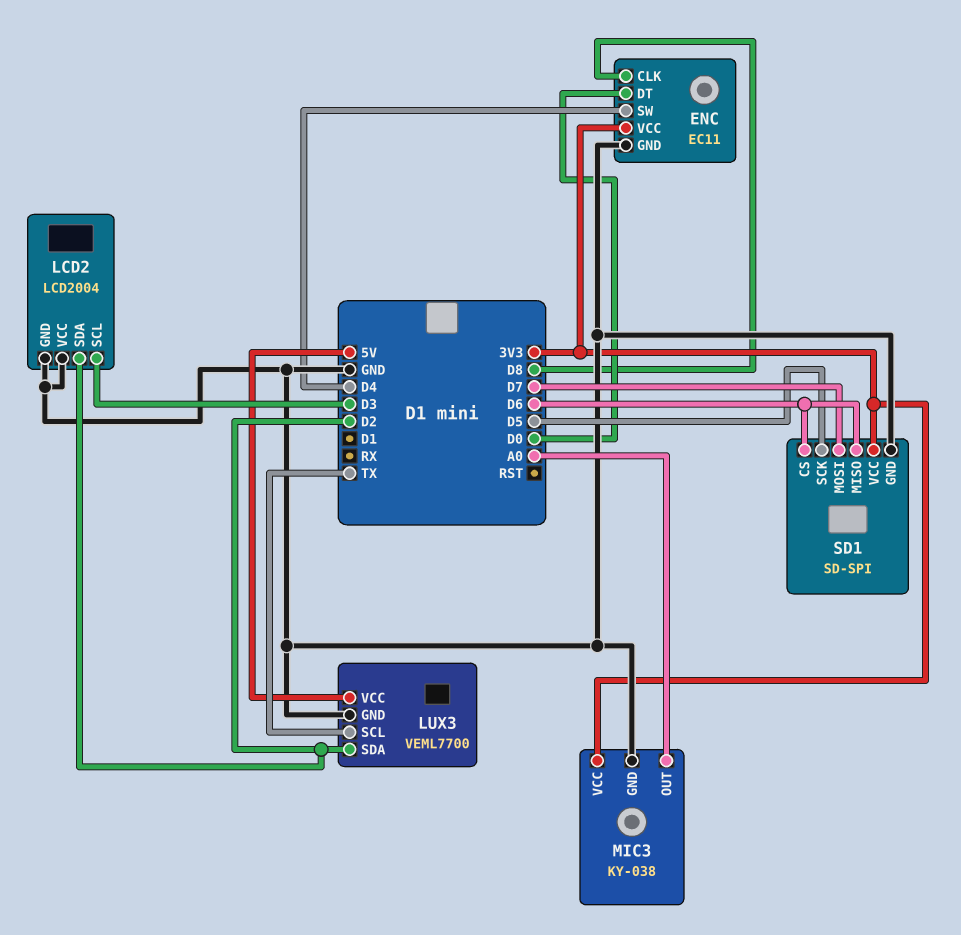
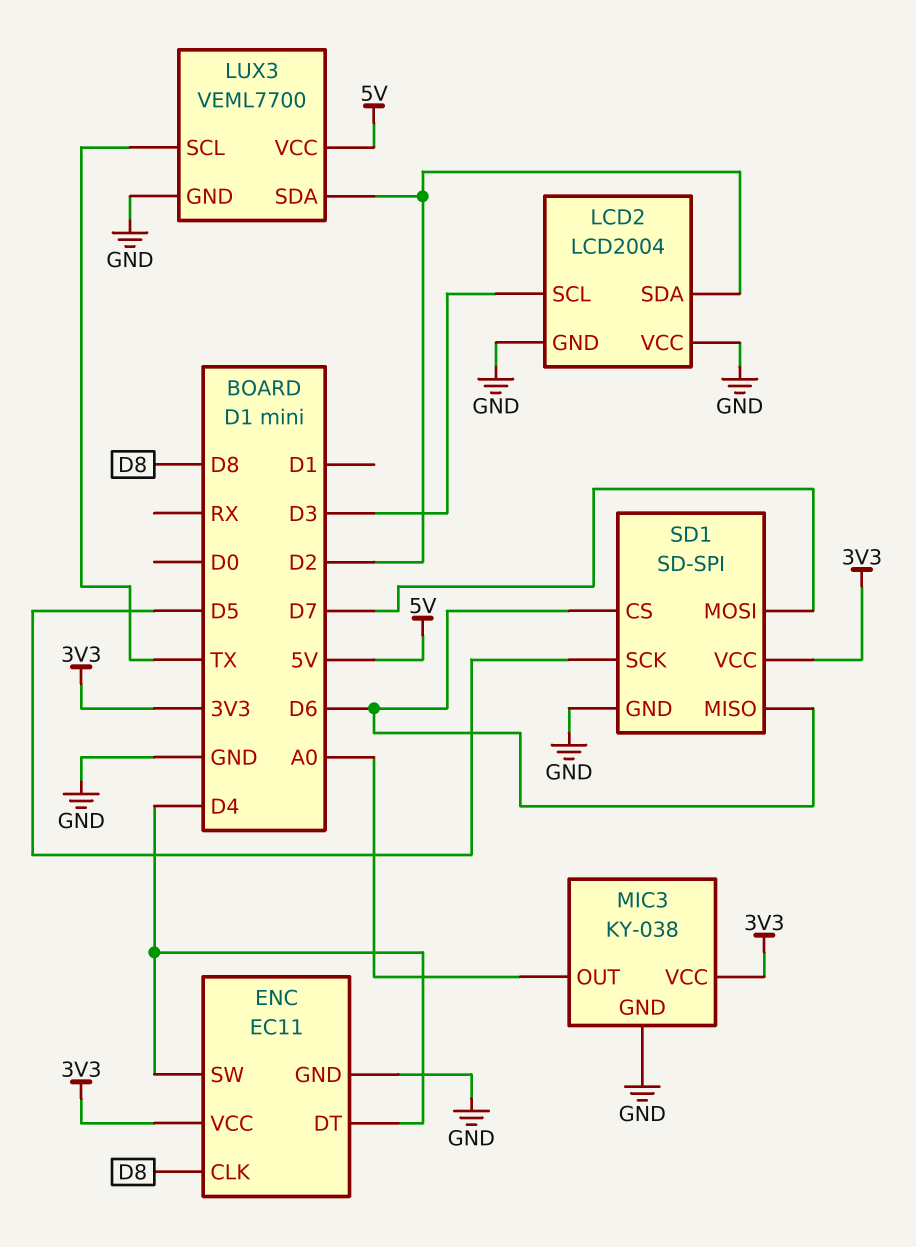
ENC pin DT: D0 -> D4

